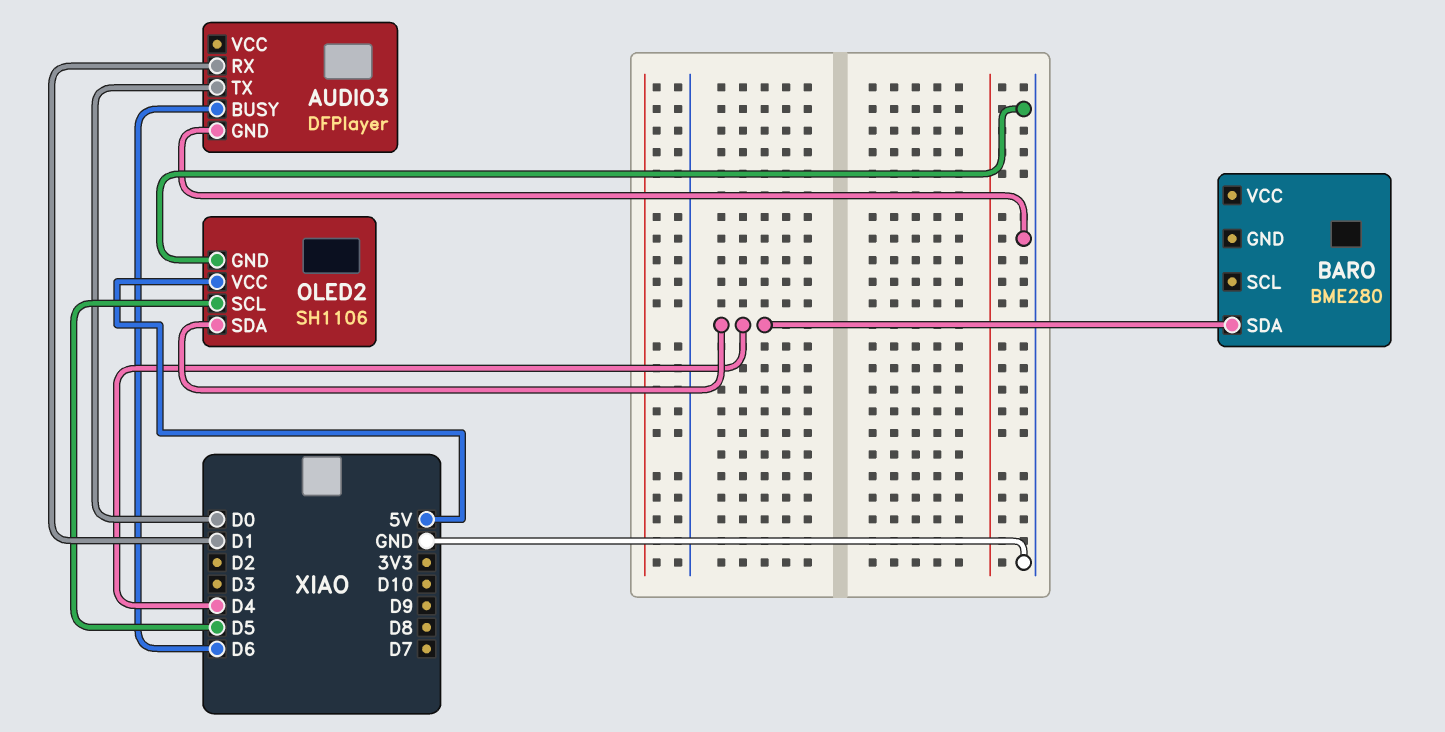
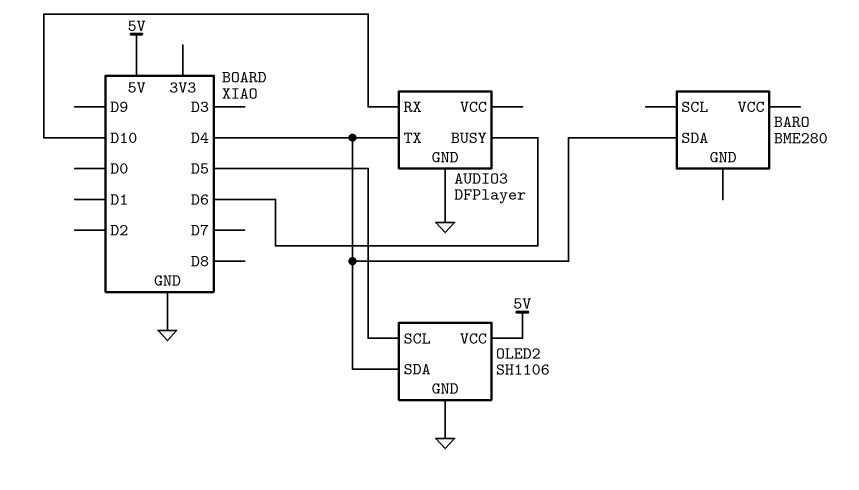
AUDIO3 pin RX: D1 -> D10
AUDIO3 pin TX: D0 -> D4

